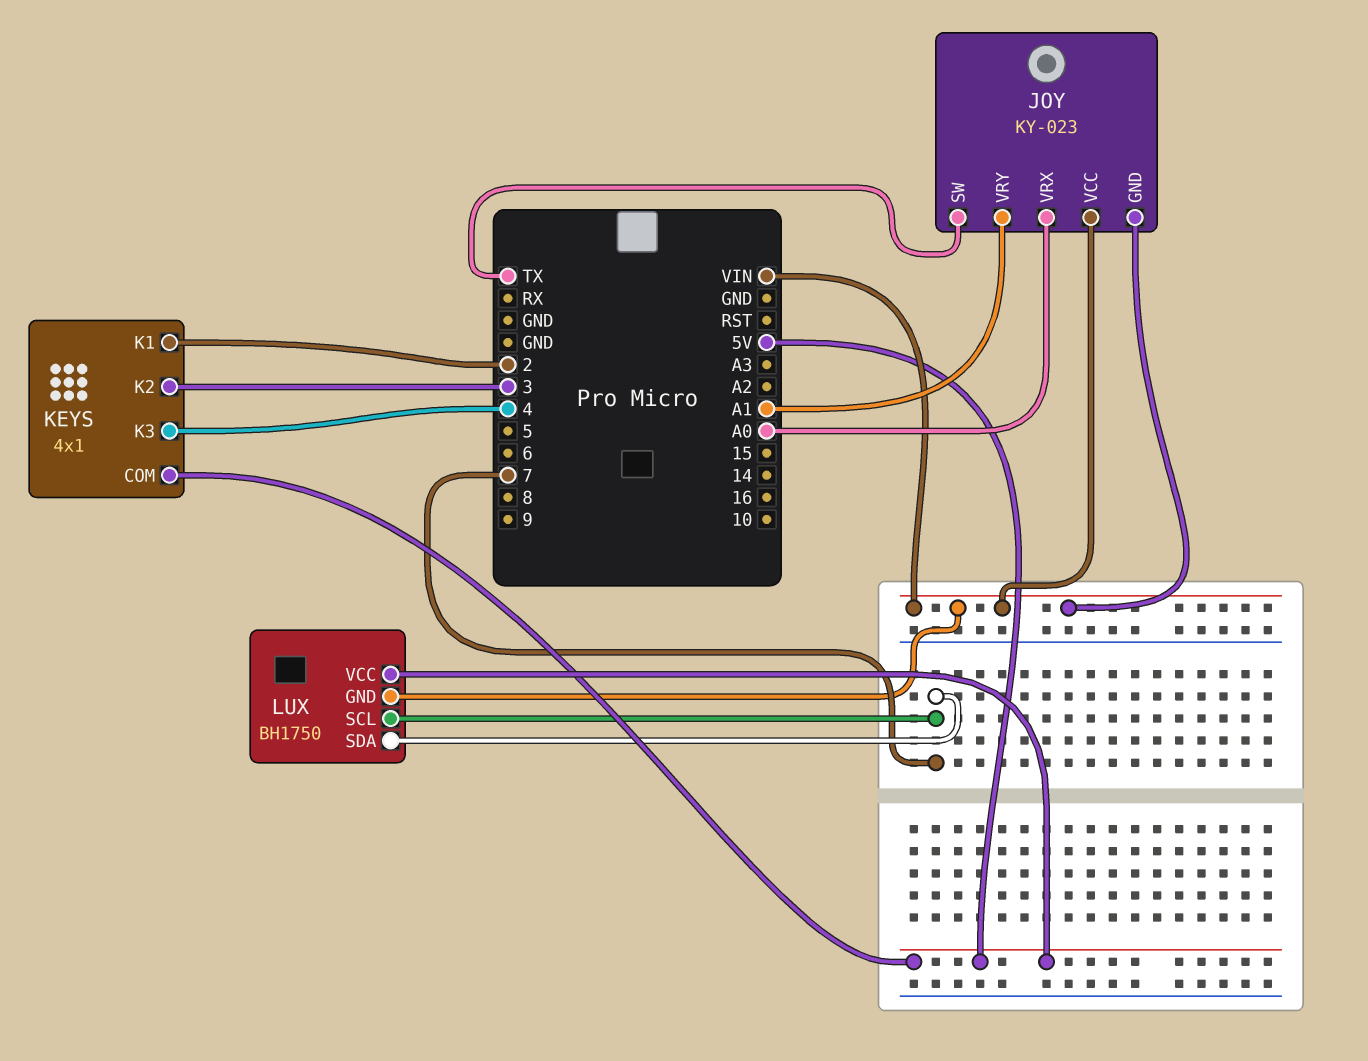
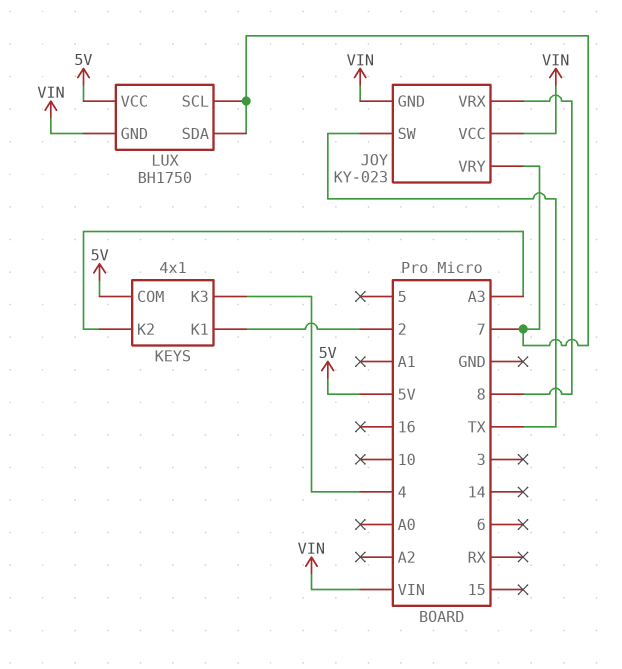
JOY pin VRX: A0 -> 8
JOY pin VRY: A1 -> 7
KEYS pin K2: 3 -> A3

